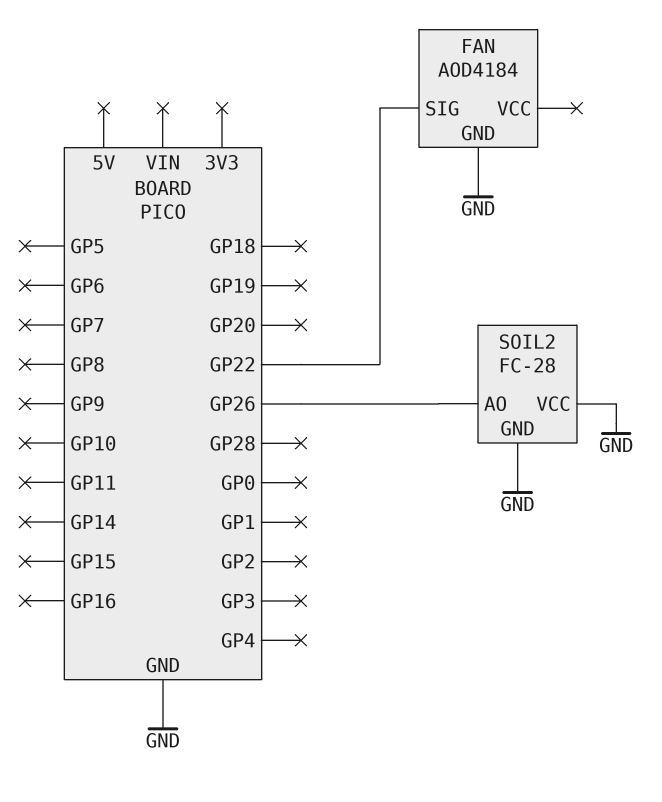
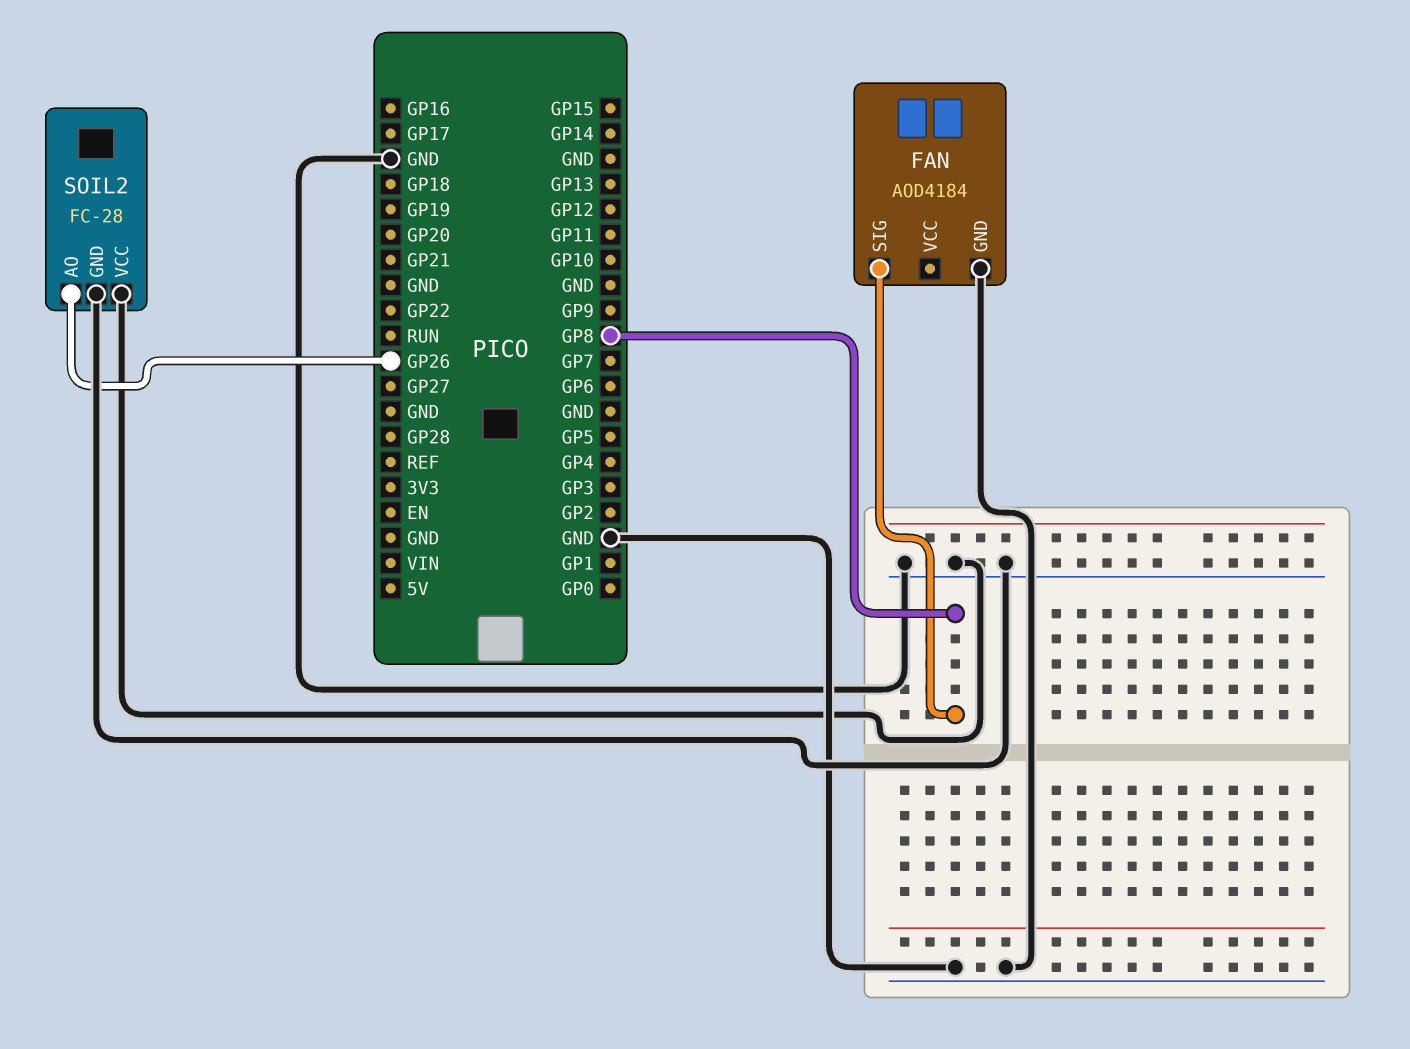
FAN pin SIG: GP22 -> GP8

